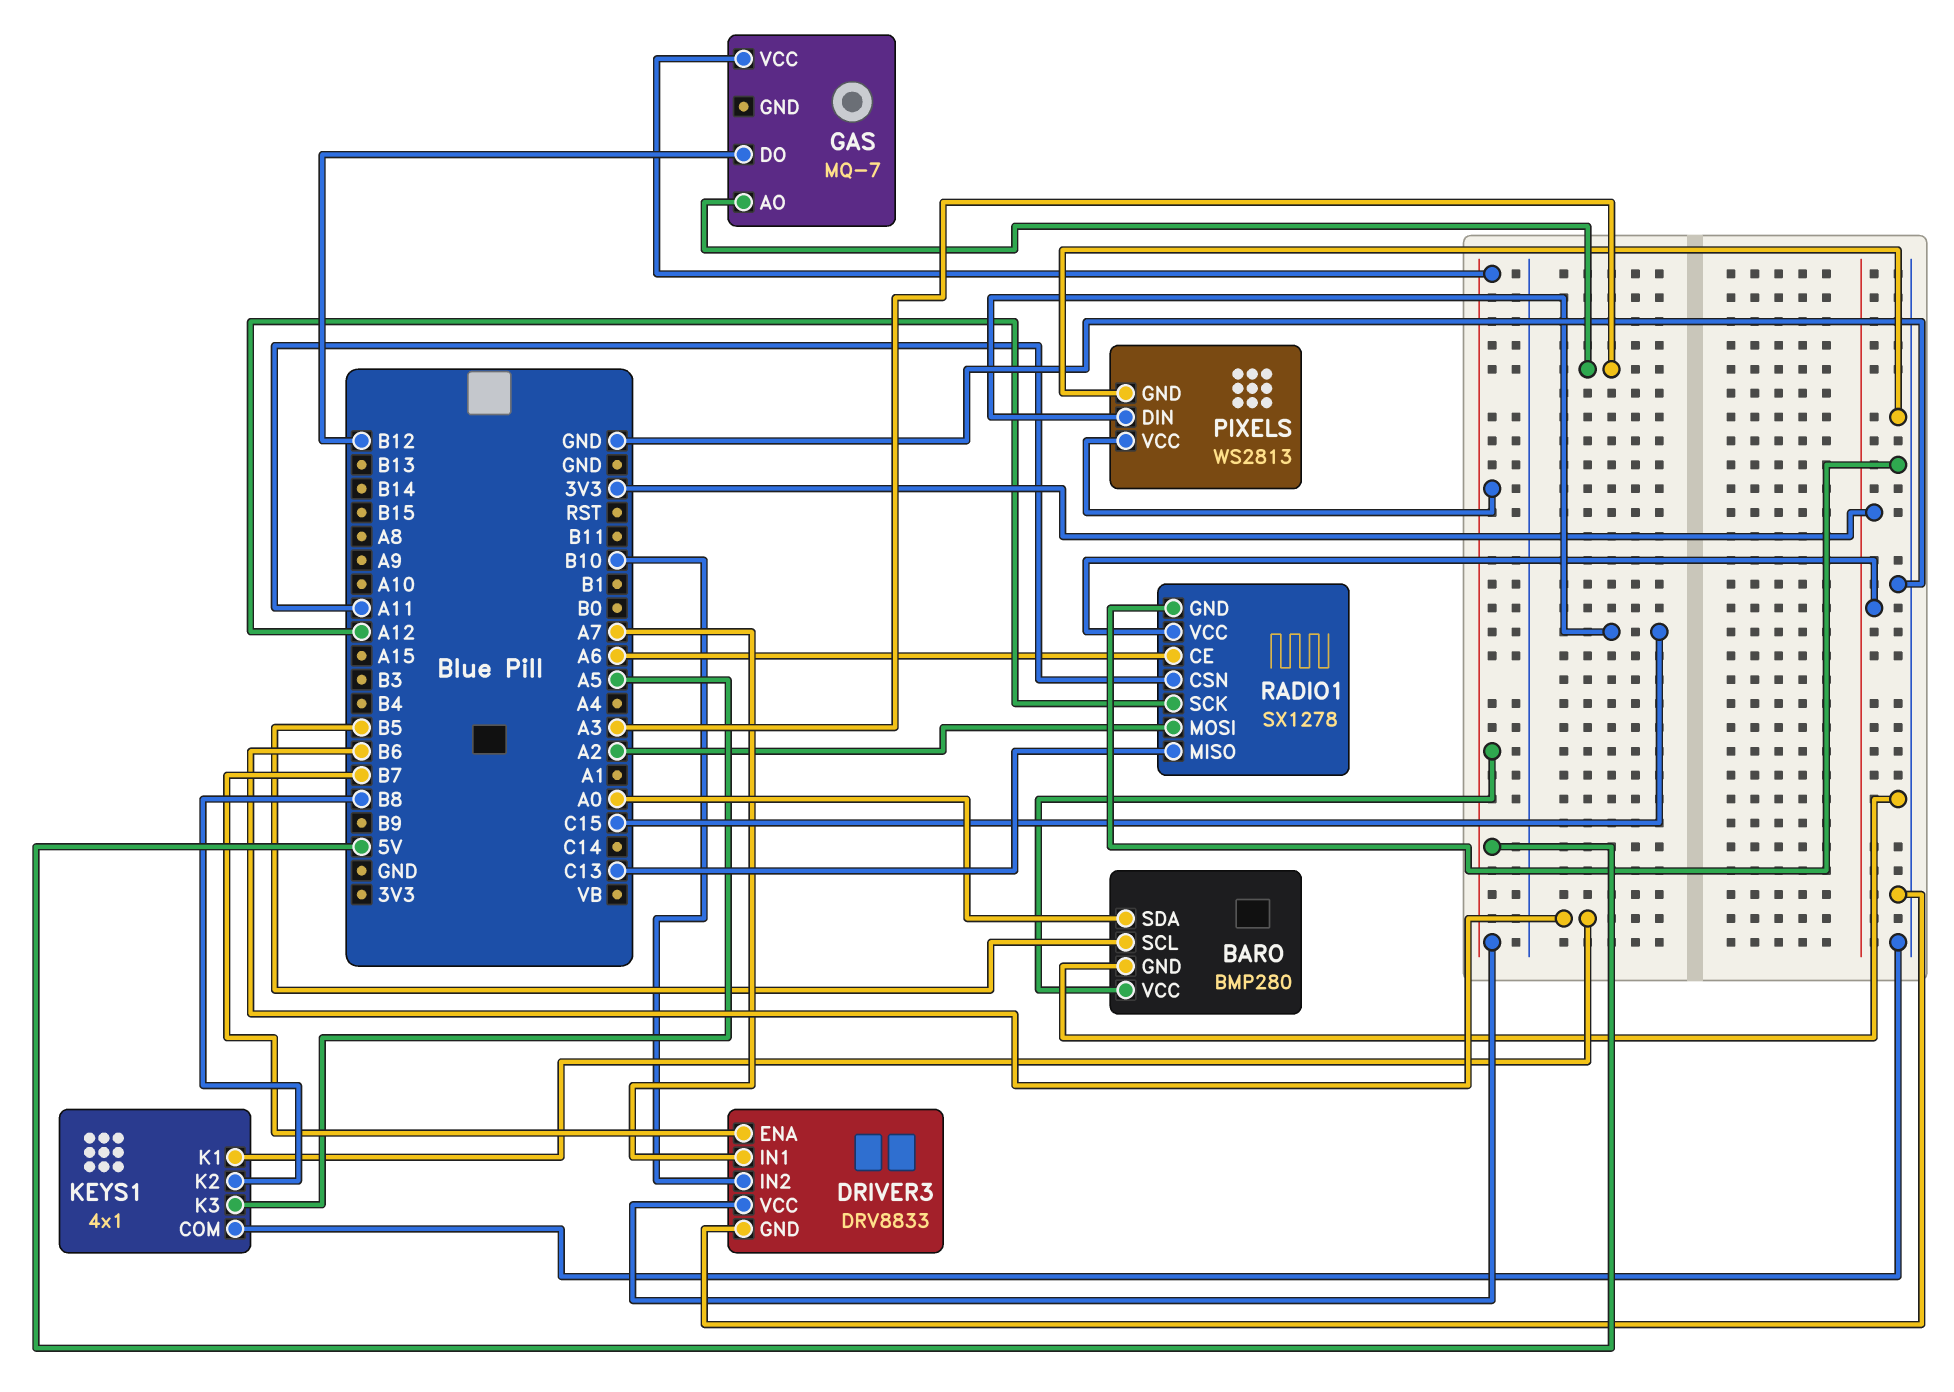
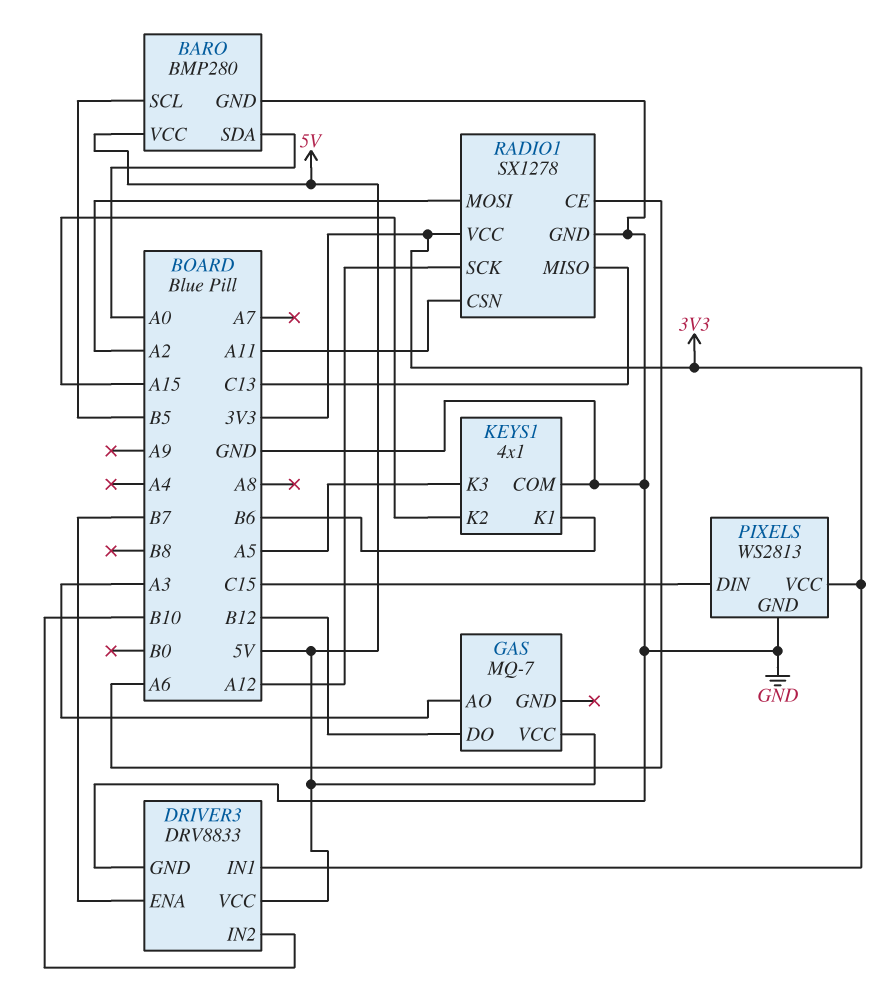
DRIVER3 pin IN1: A7 -> 3V3
KEYS1 pin K2: B8 -> A15
PIXELS pin VCC: 5V -> 3V3

